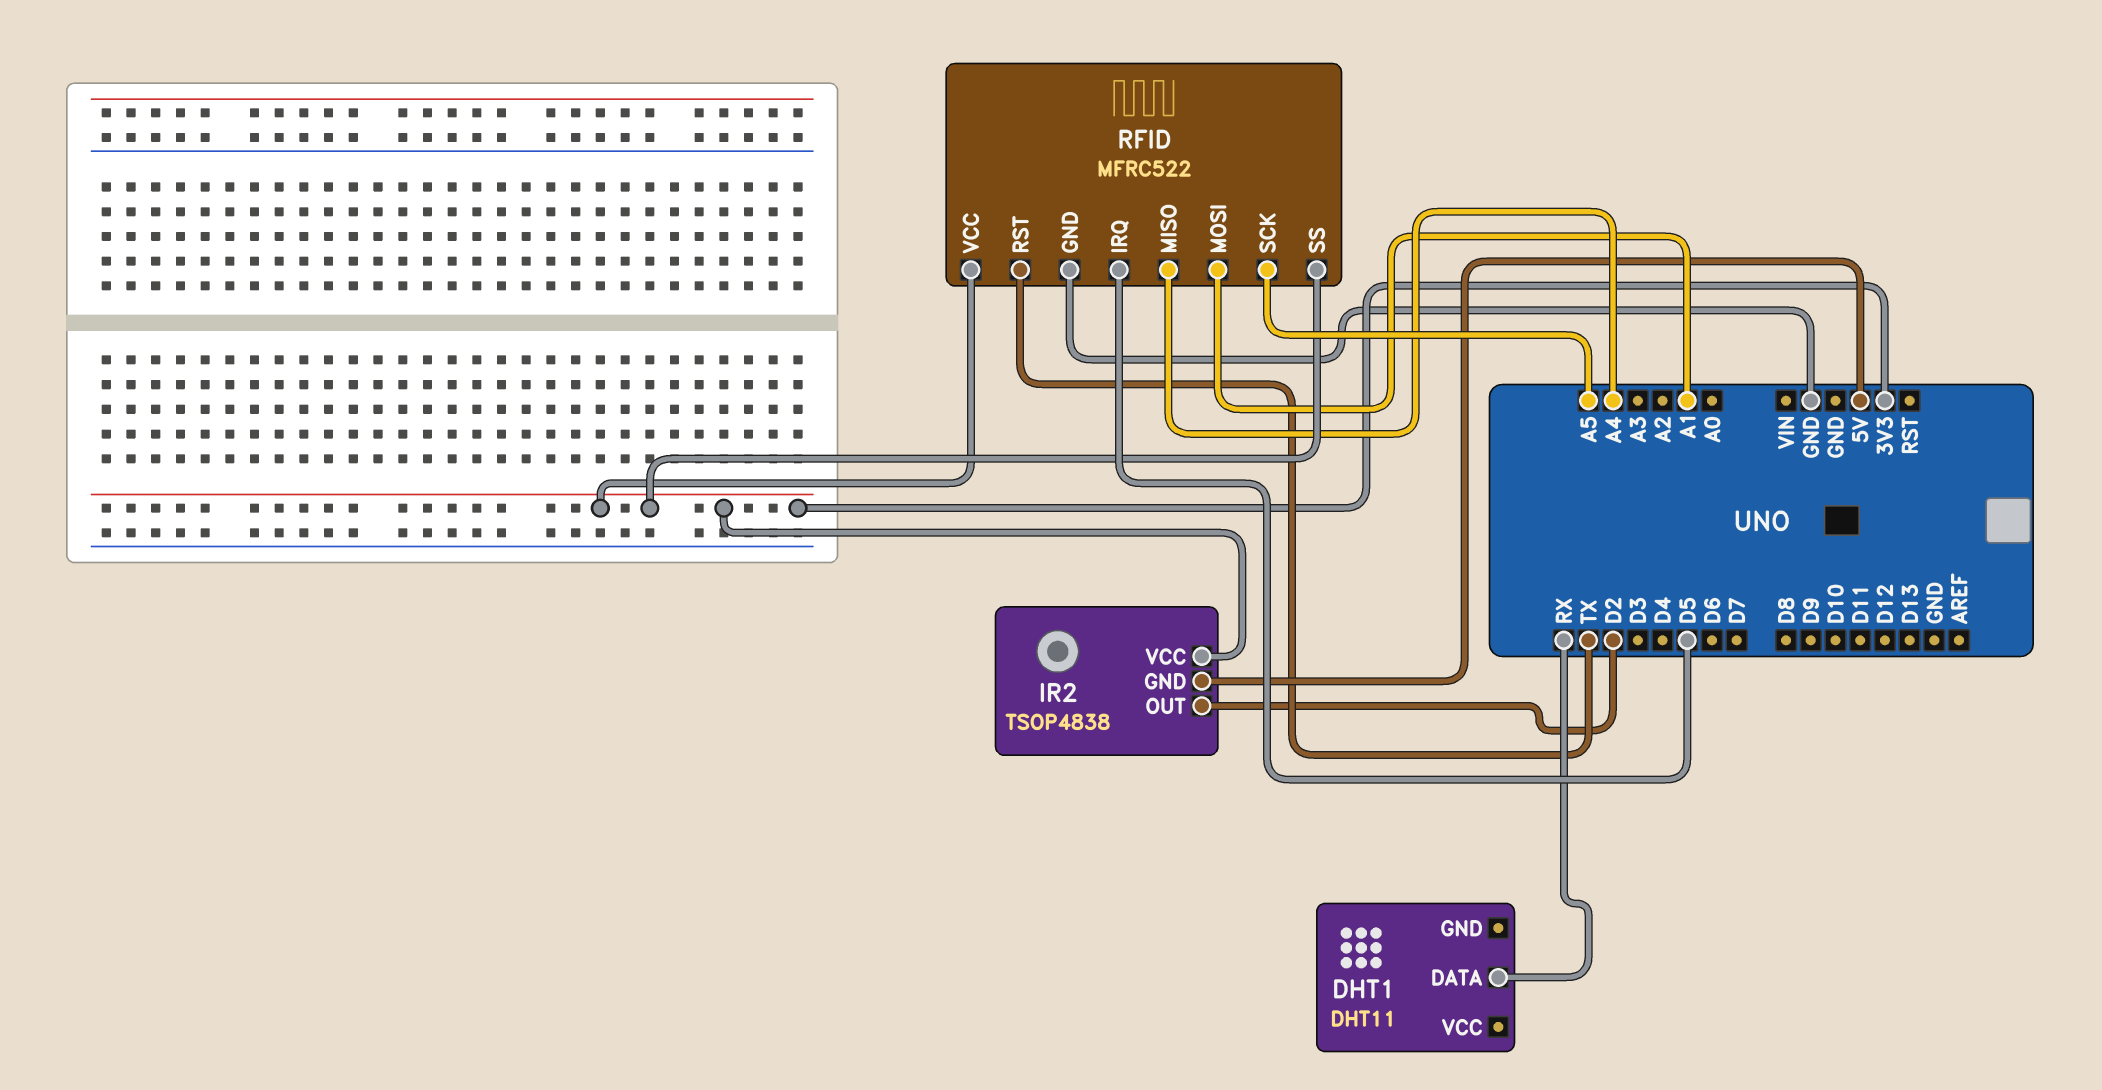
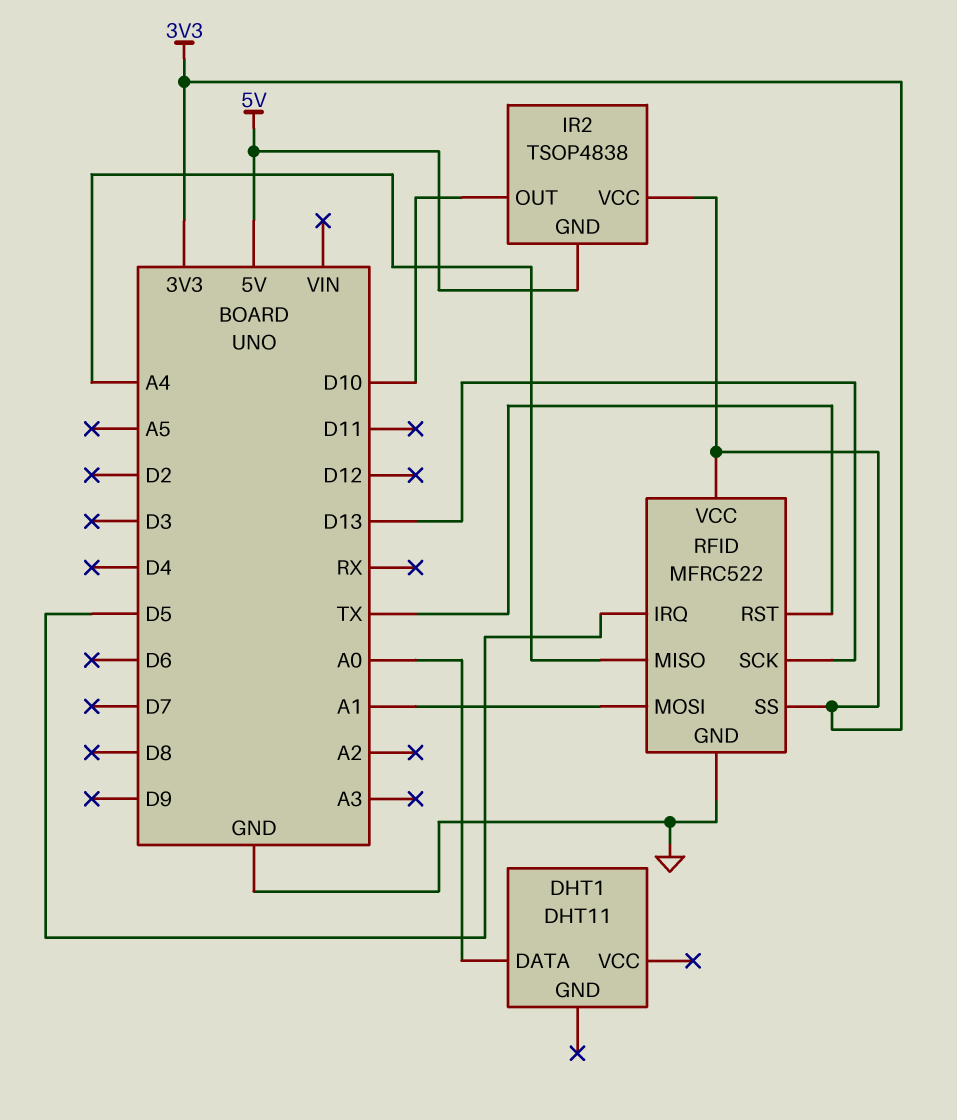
DHT1 pin DATA: RX -> A0
IR2 pin OUT: D2 -> D10
RFID pin SCK: A5 -> D13

